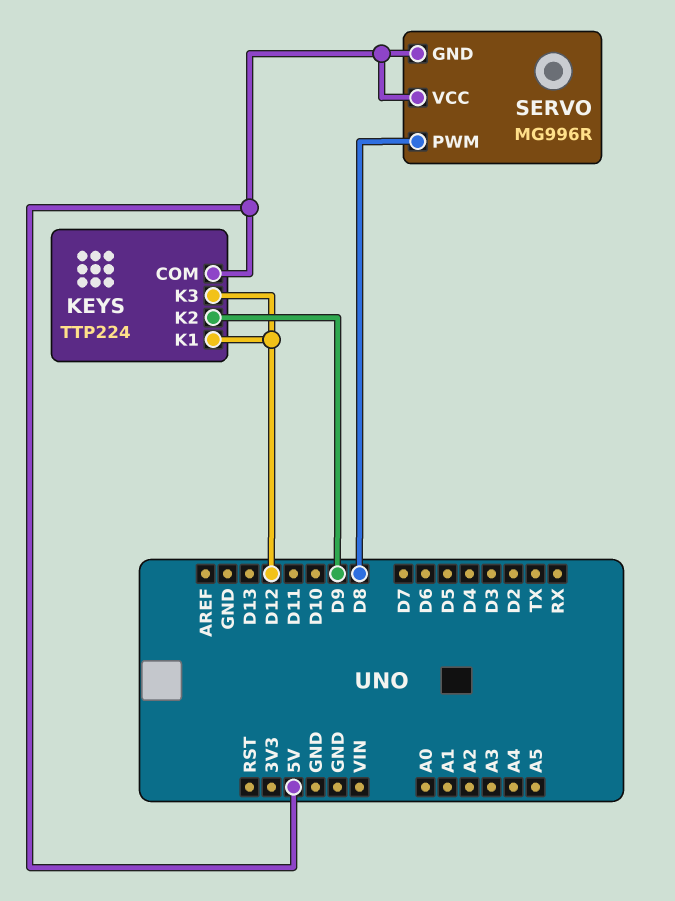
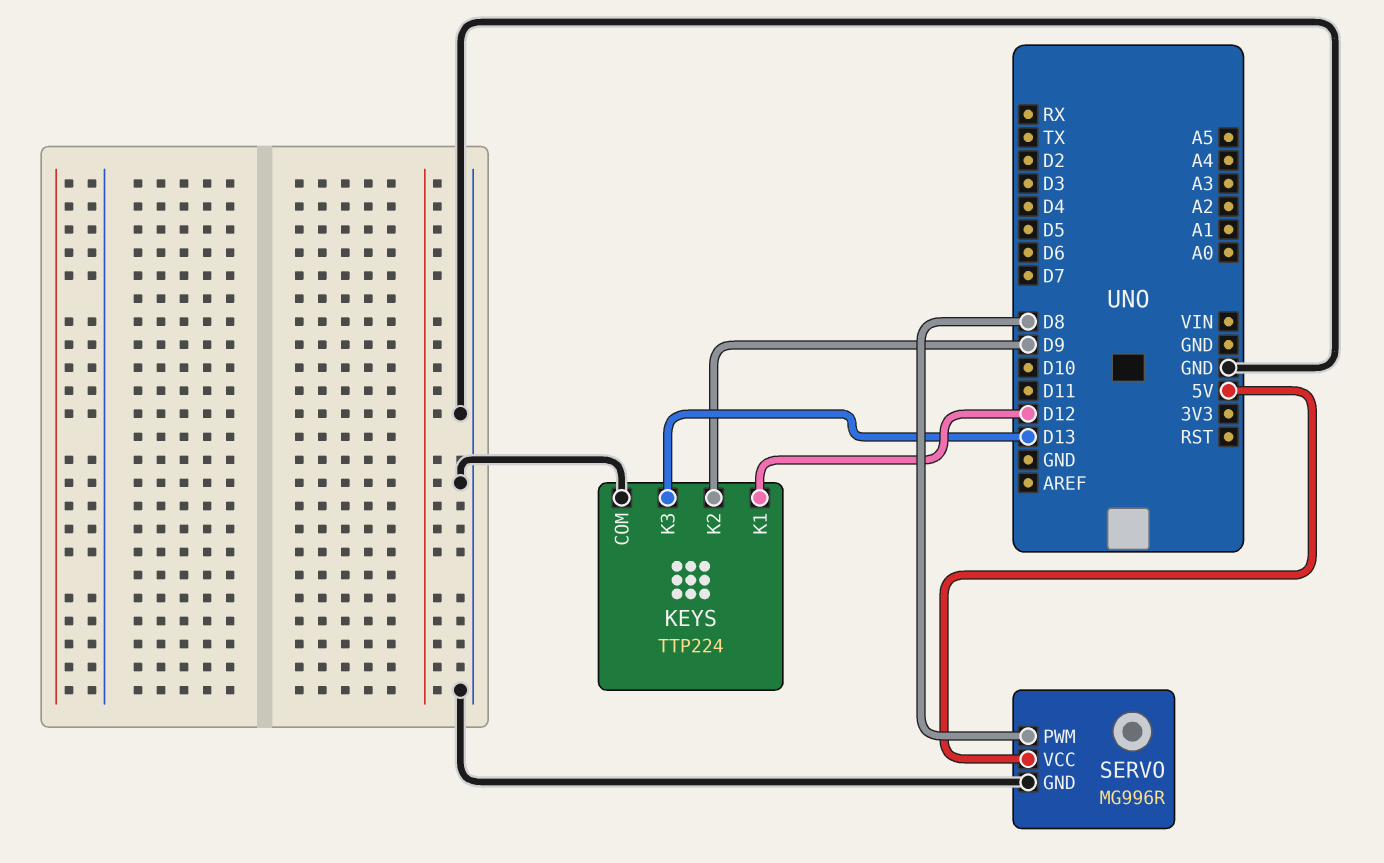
KEYS pin COM: 5V -> GND
KEYS pin K3: D12 -> D13
SERVO pin GND: 5V -> GND

